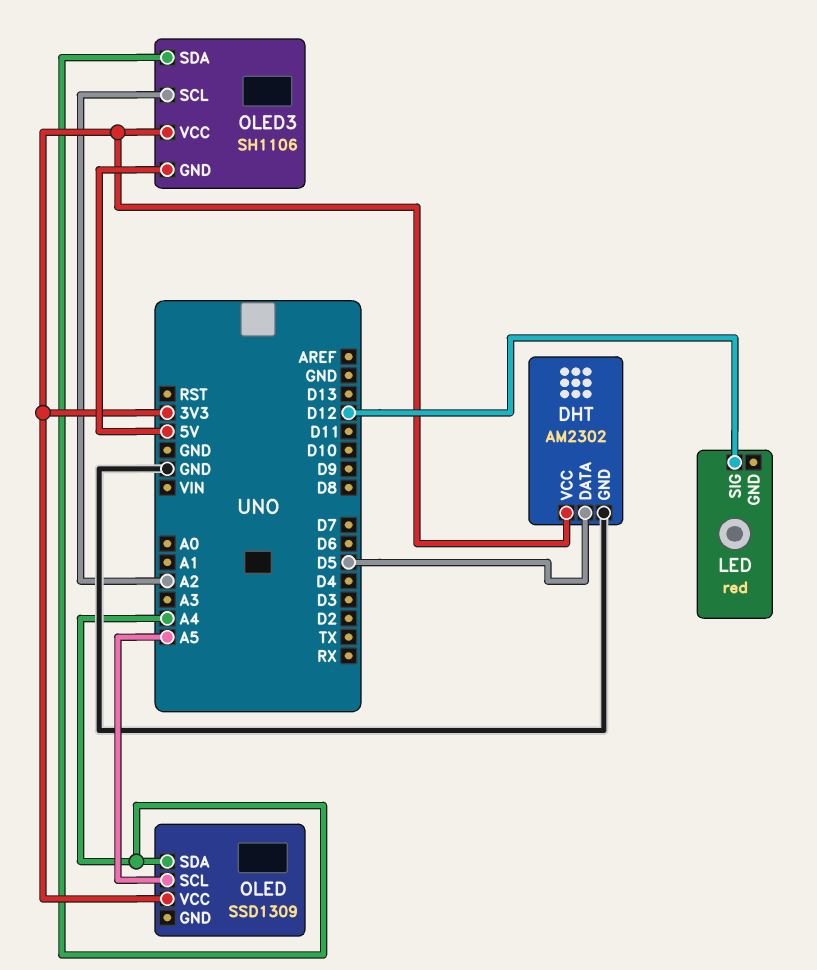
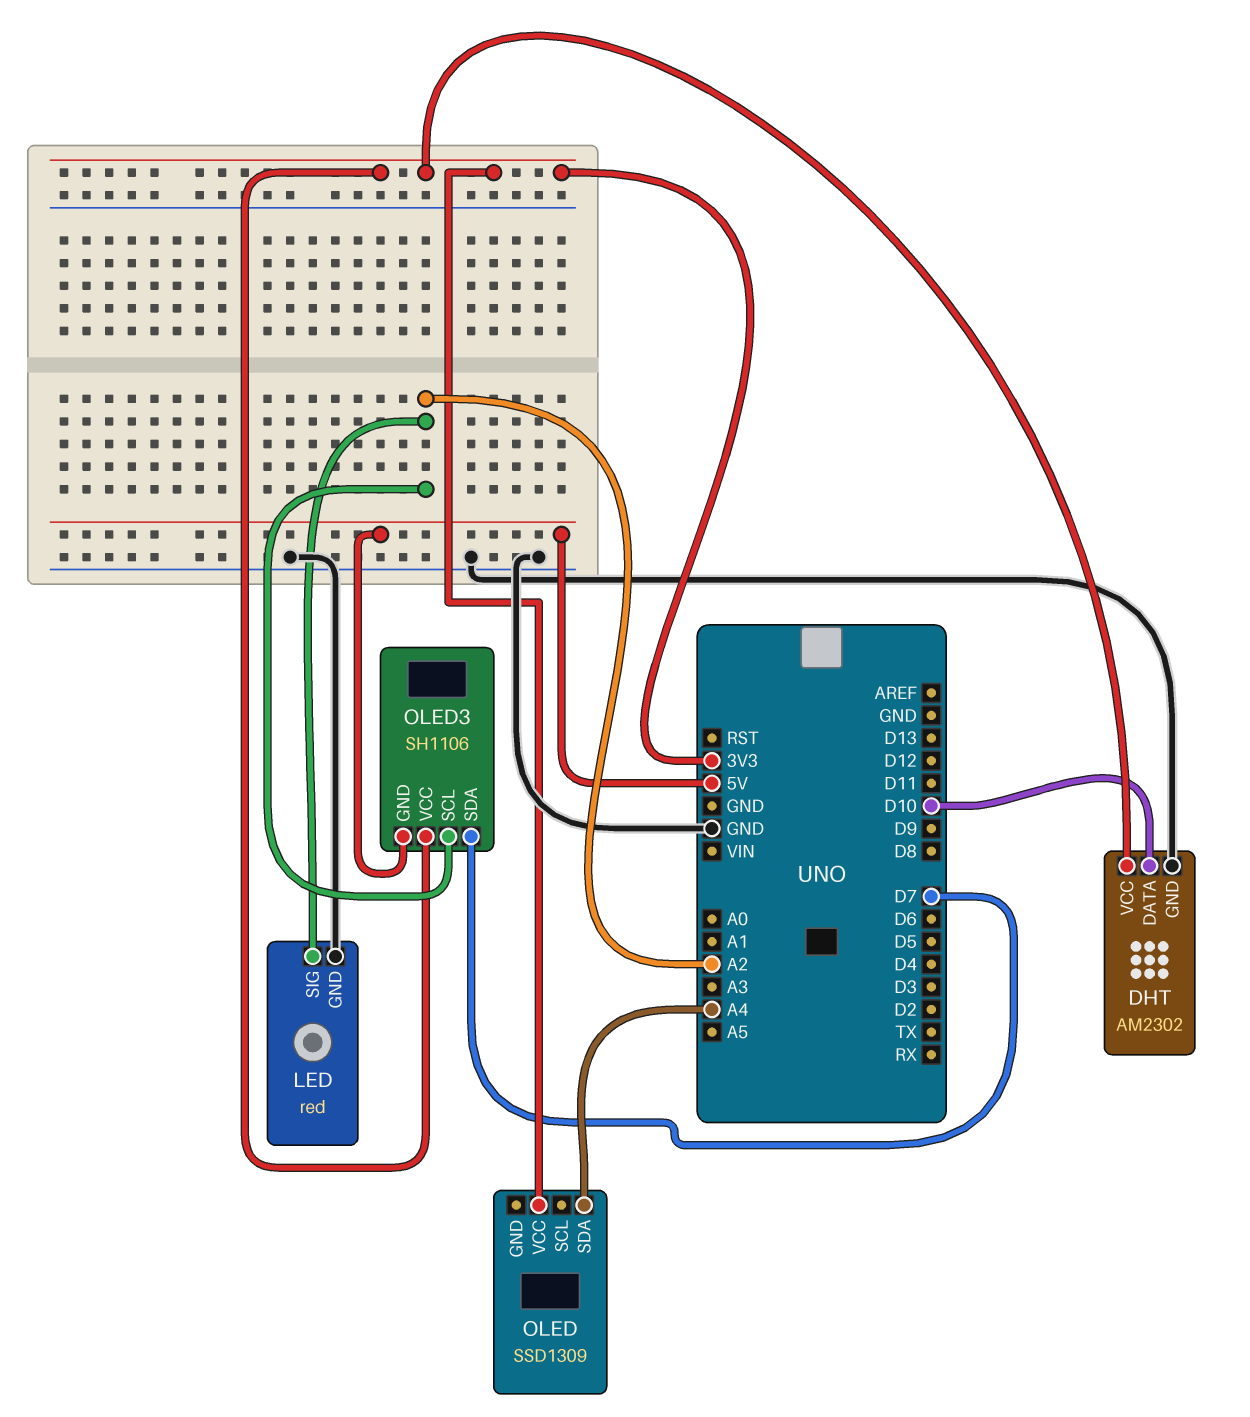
DHT pin DATA: D5 -> D10
LED pin GND: none -> GND
LED pin SIG: D12 -> A2
OLED pin SCL: A5 -> none
OLED3 pin SDA: A4 -> D7

